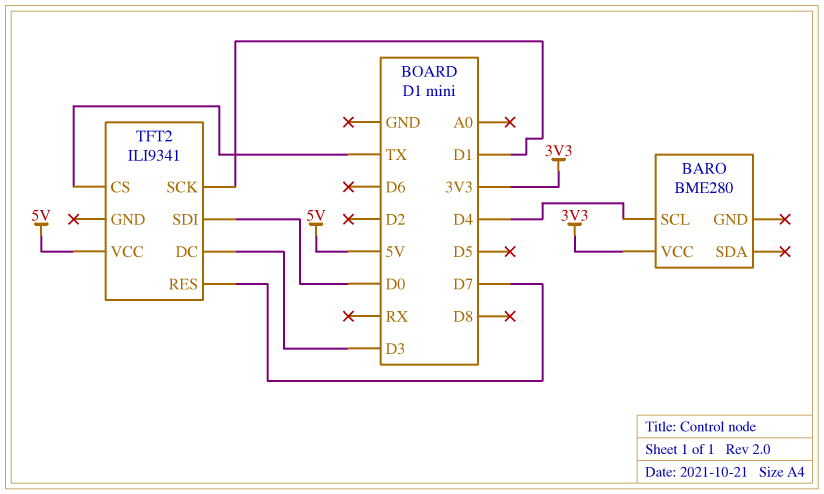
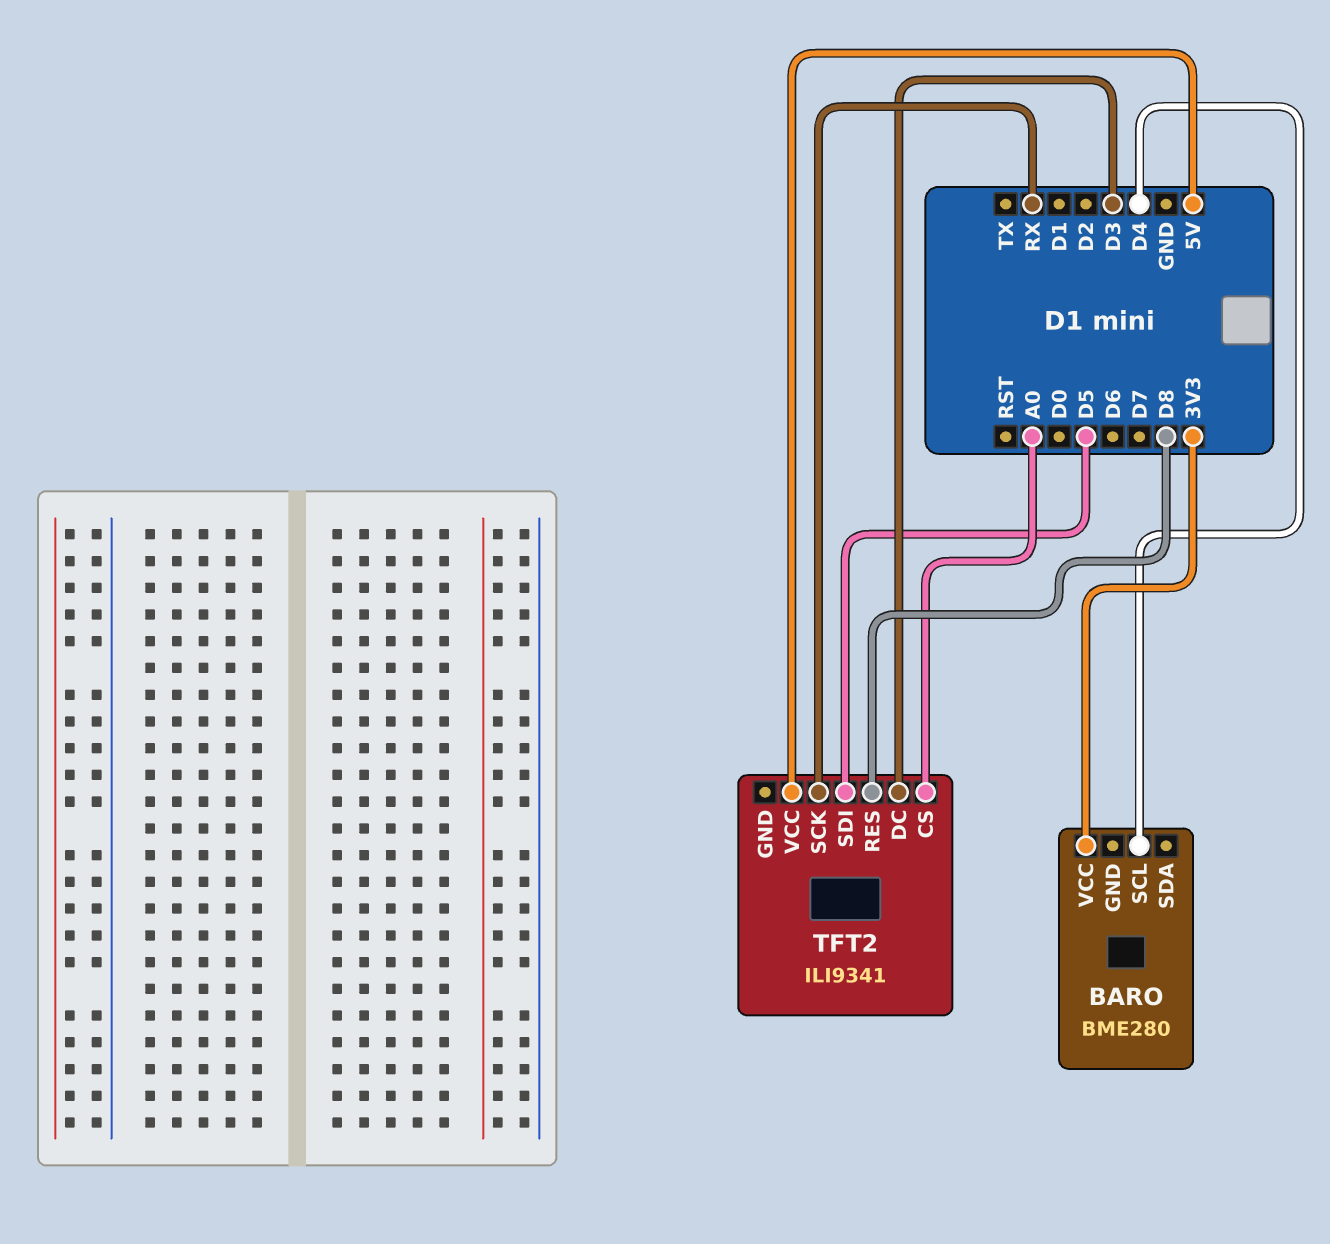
TFT2 pin CS: TX -> A0
TFT2 pin RES: D7 -> D8
TFT2 pin SCK: D1 -> RX
TFT2 pin SDI: D0 -> D5

